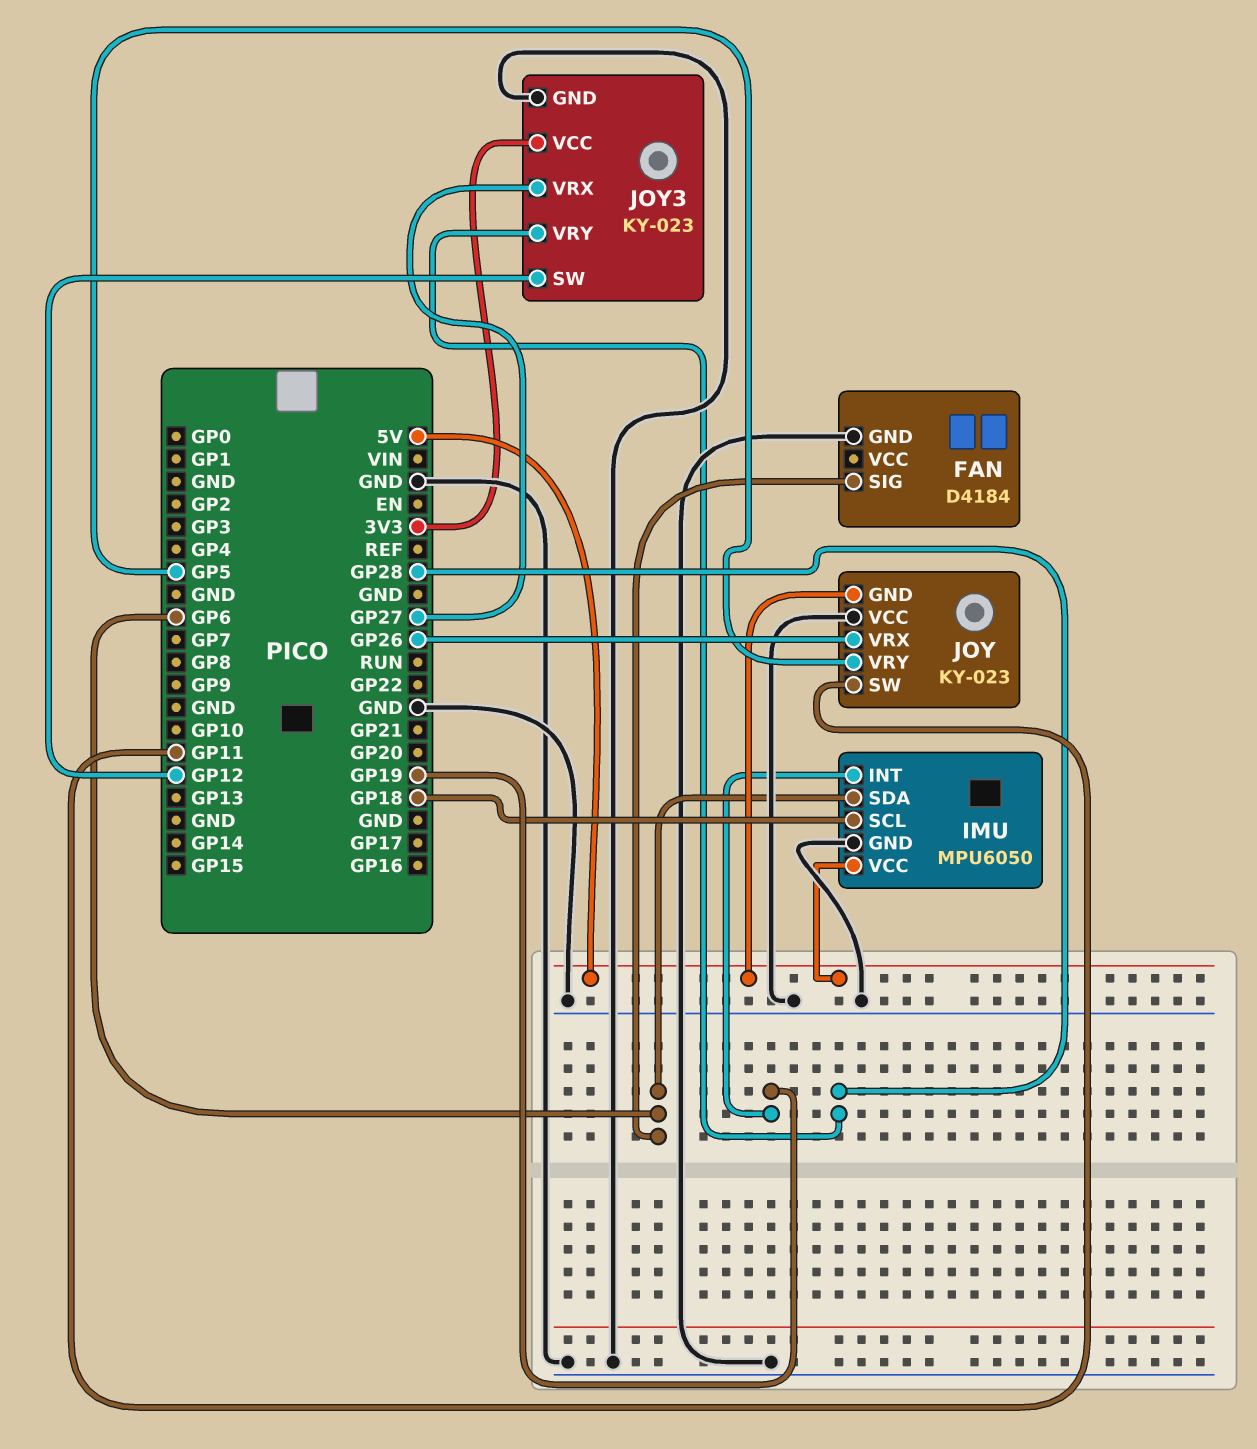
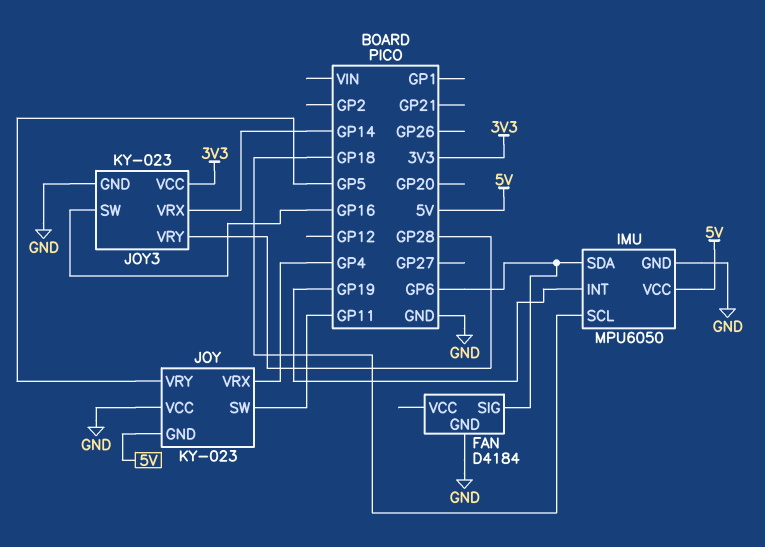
JOY pin VRX: GP26 -> GP4
JOY3 pin SW: GP12 -> GP16
JOY3 pin VRX: GP27 -> GP14

